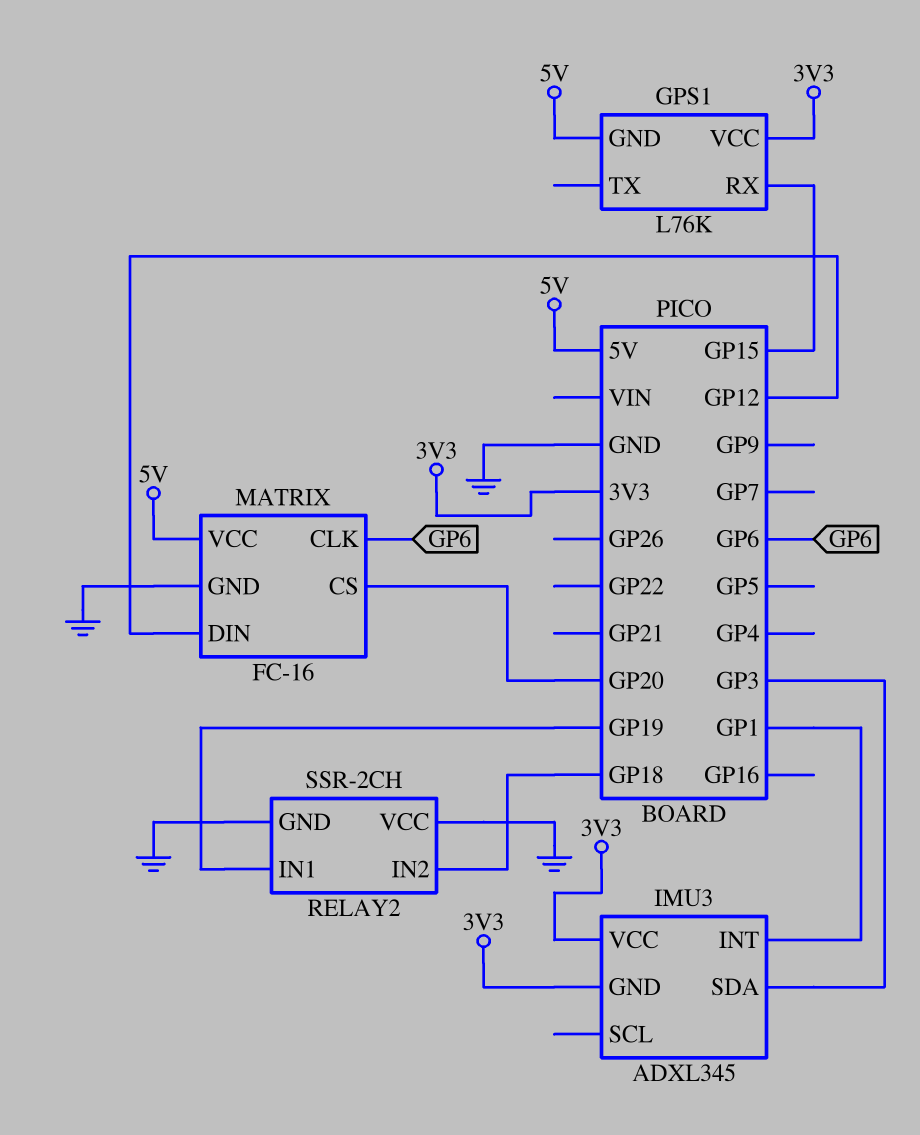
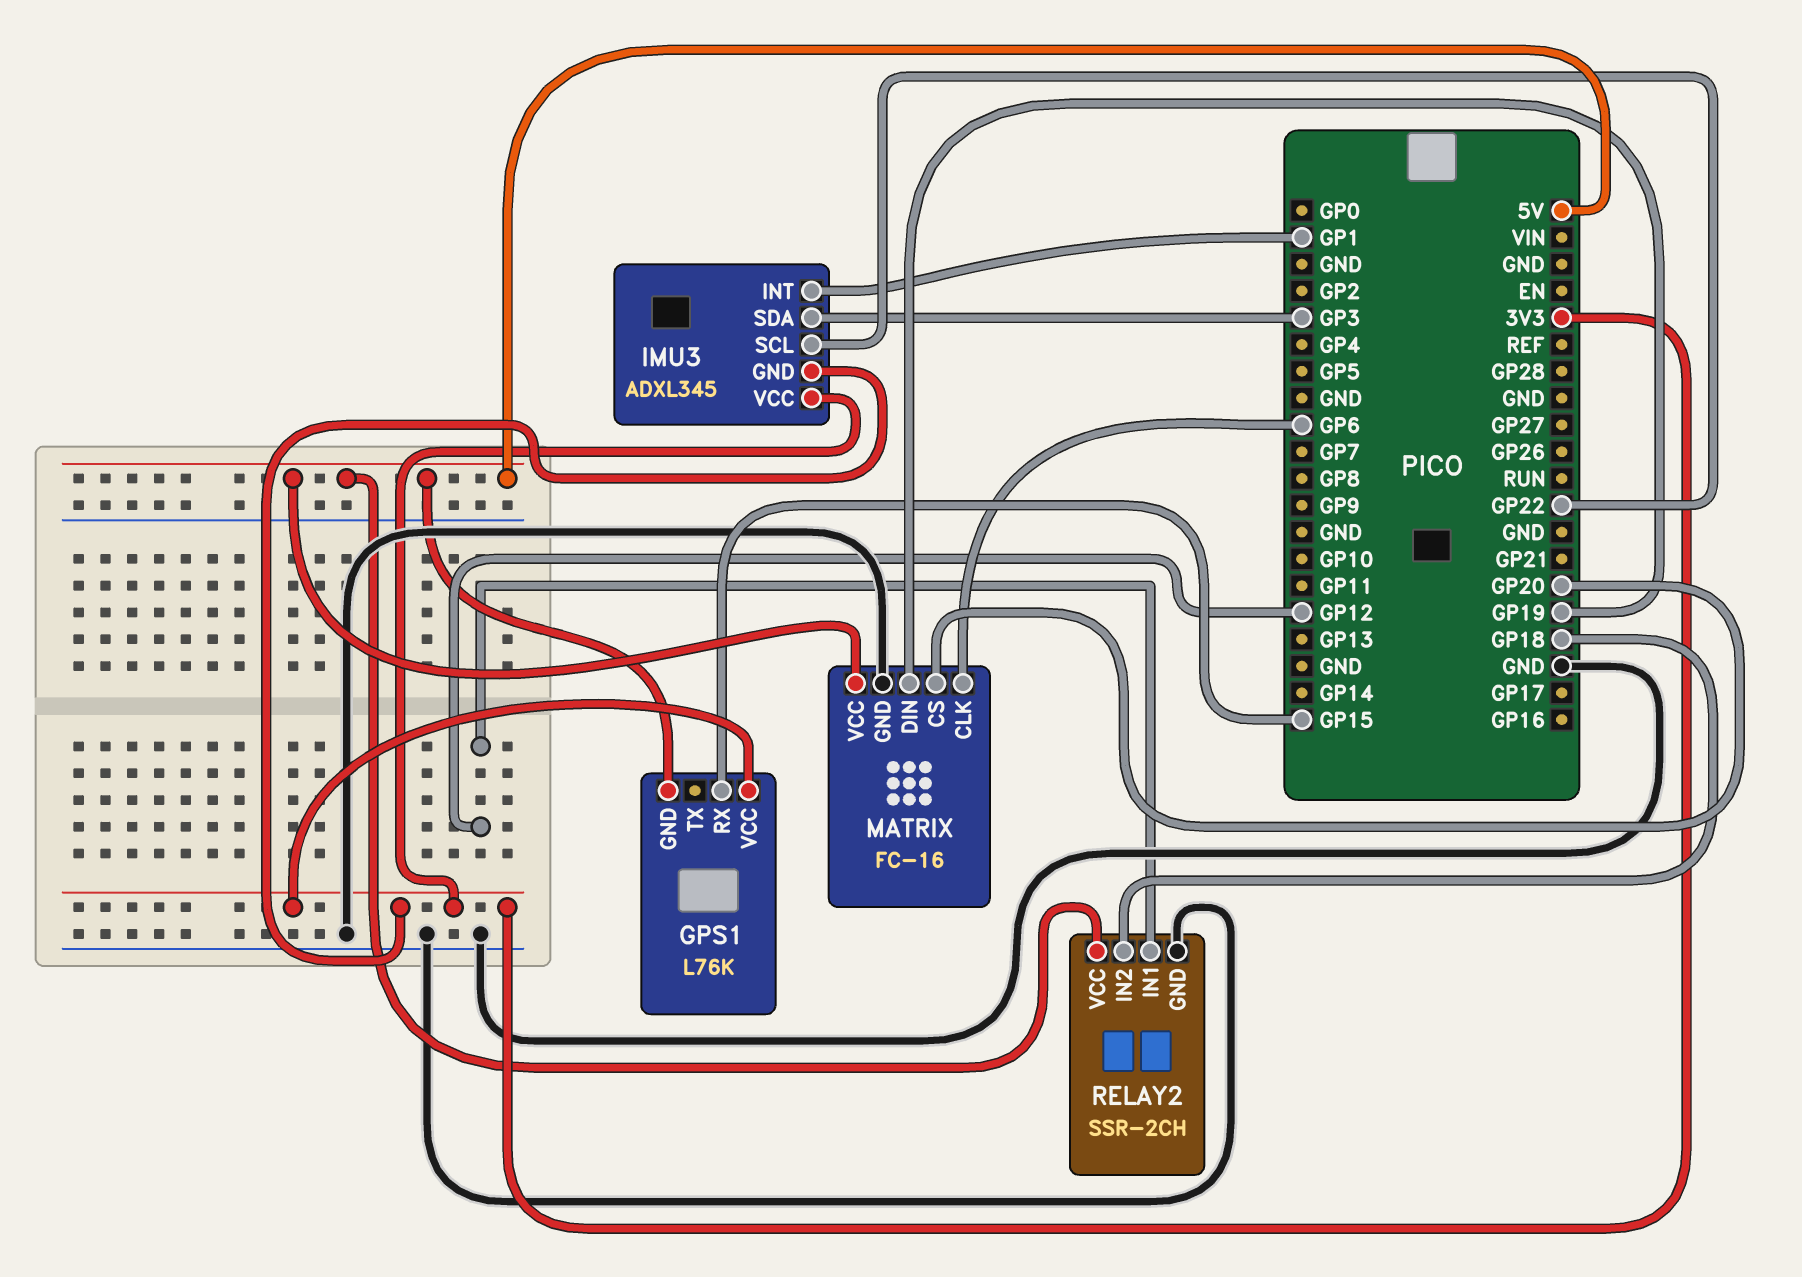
IMU3 pin SCL: none -> GP22
MATRIX pin DIN: GP12 -> GP19
RELAY2 pin IN1: GP19 -> GP12
RELAY2 pin VCC: GND -> 5V

